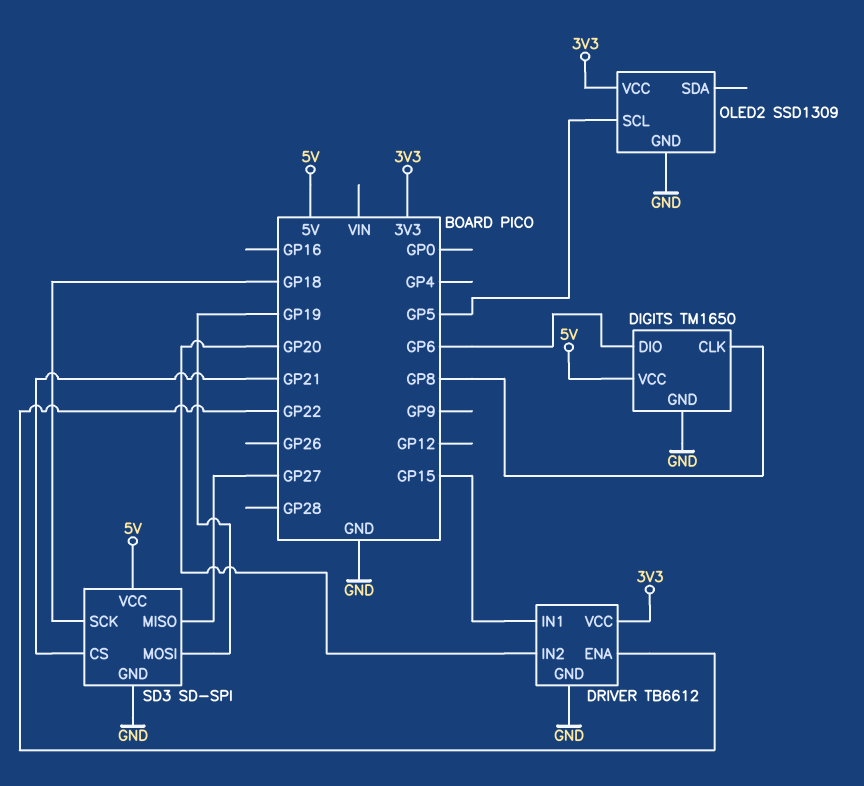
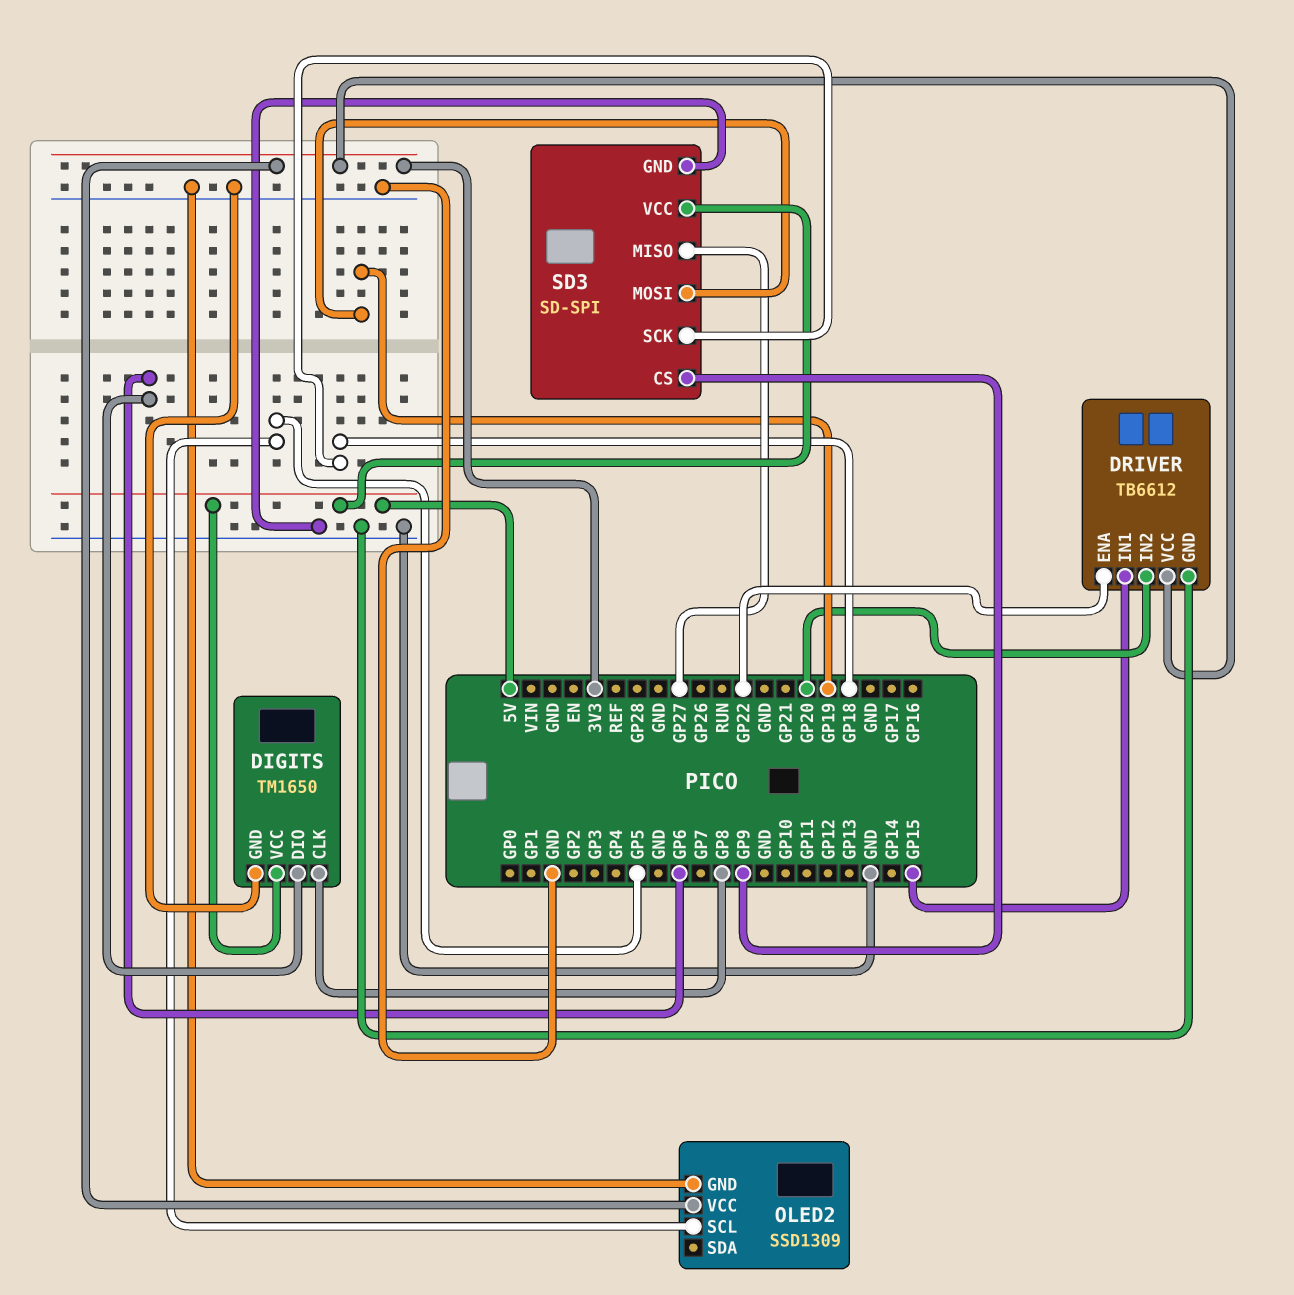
SD3 pin CS: GP21 -> GP9

